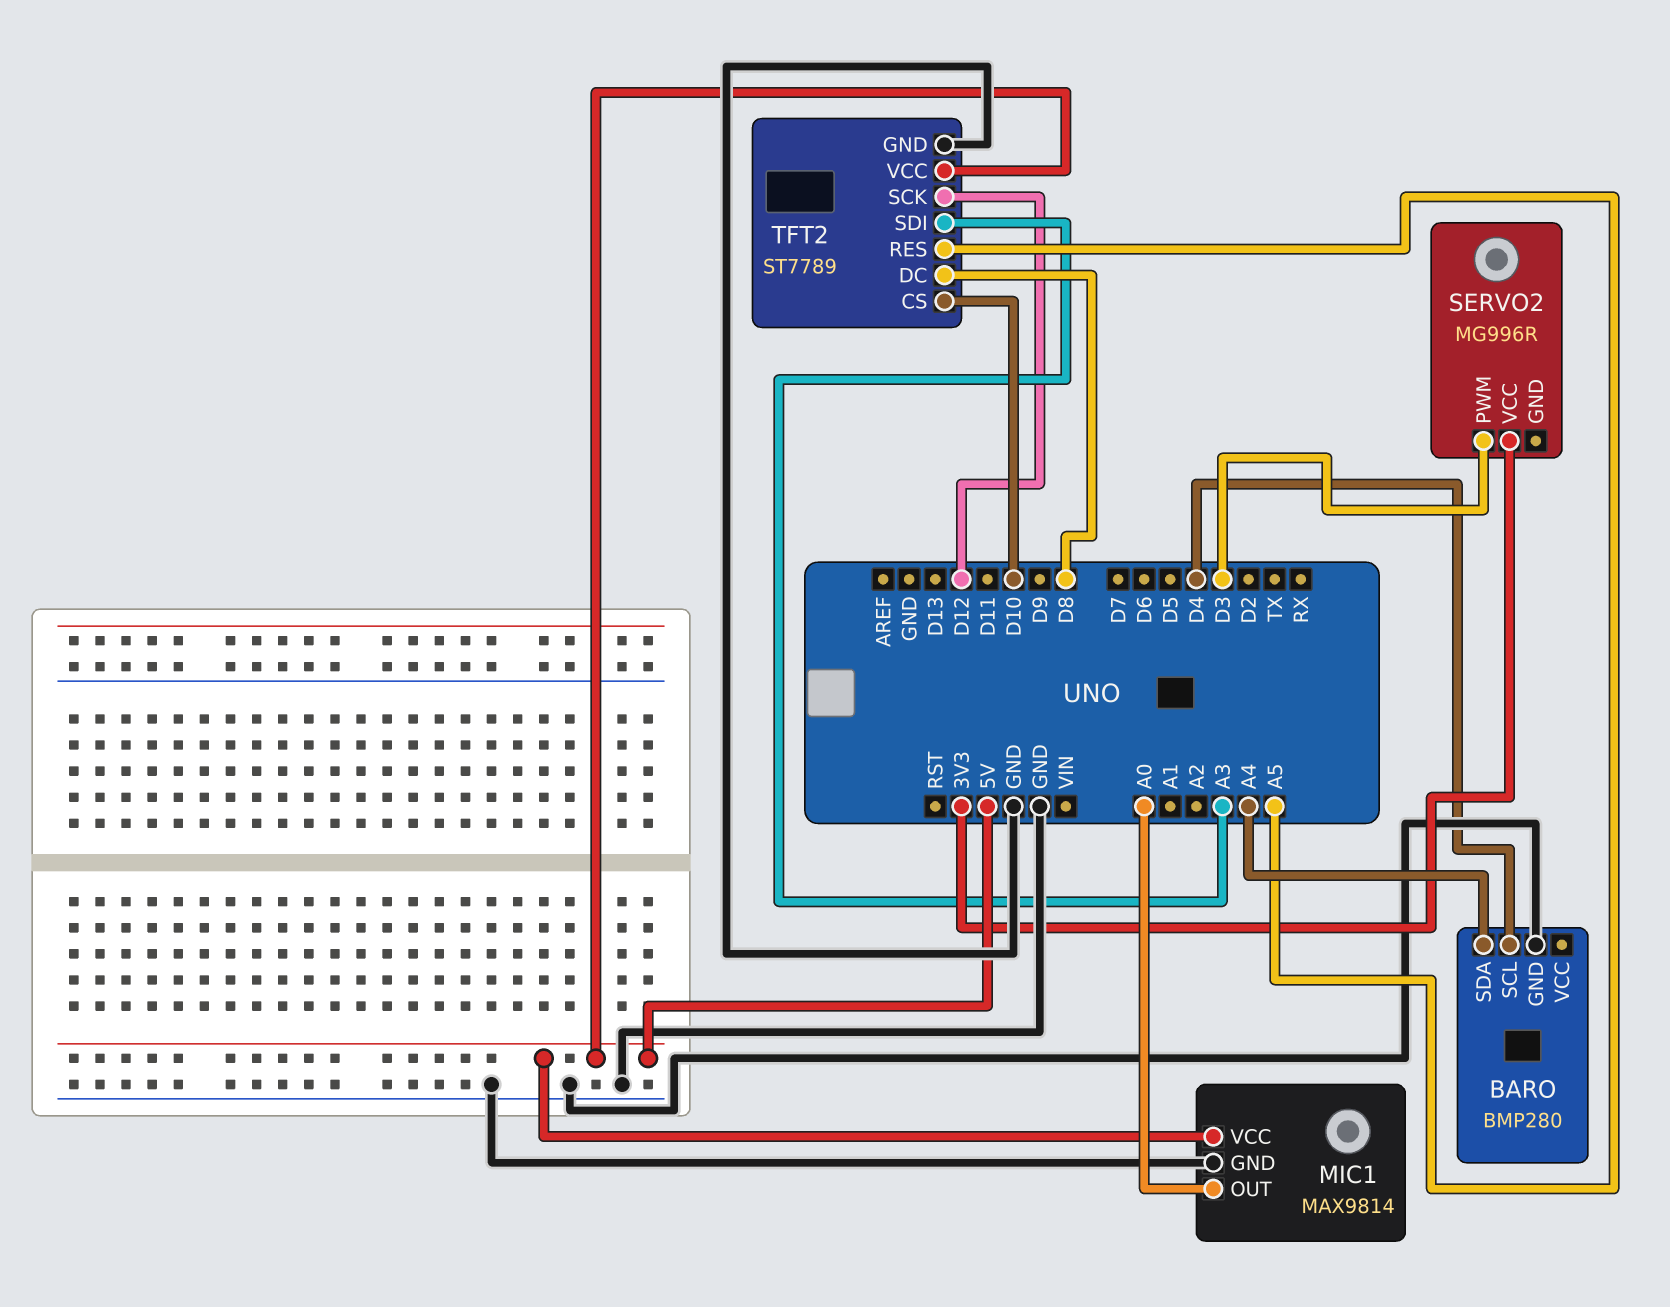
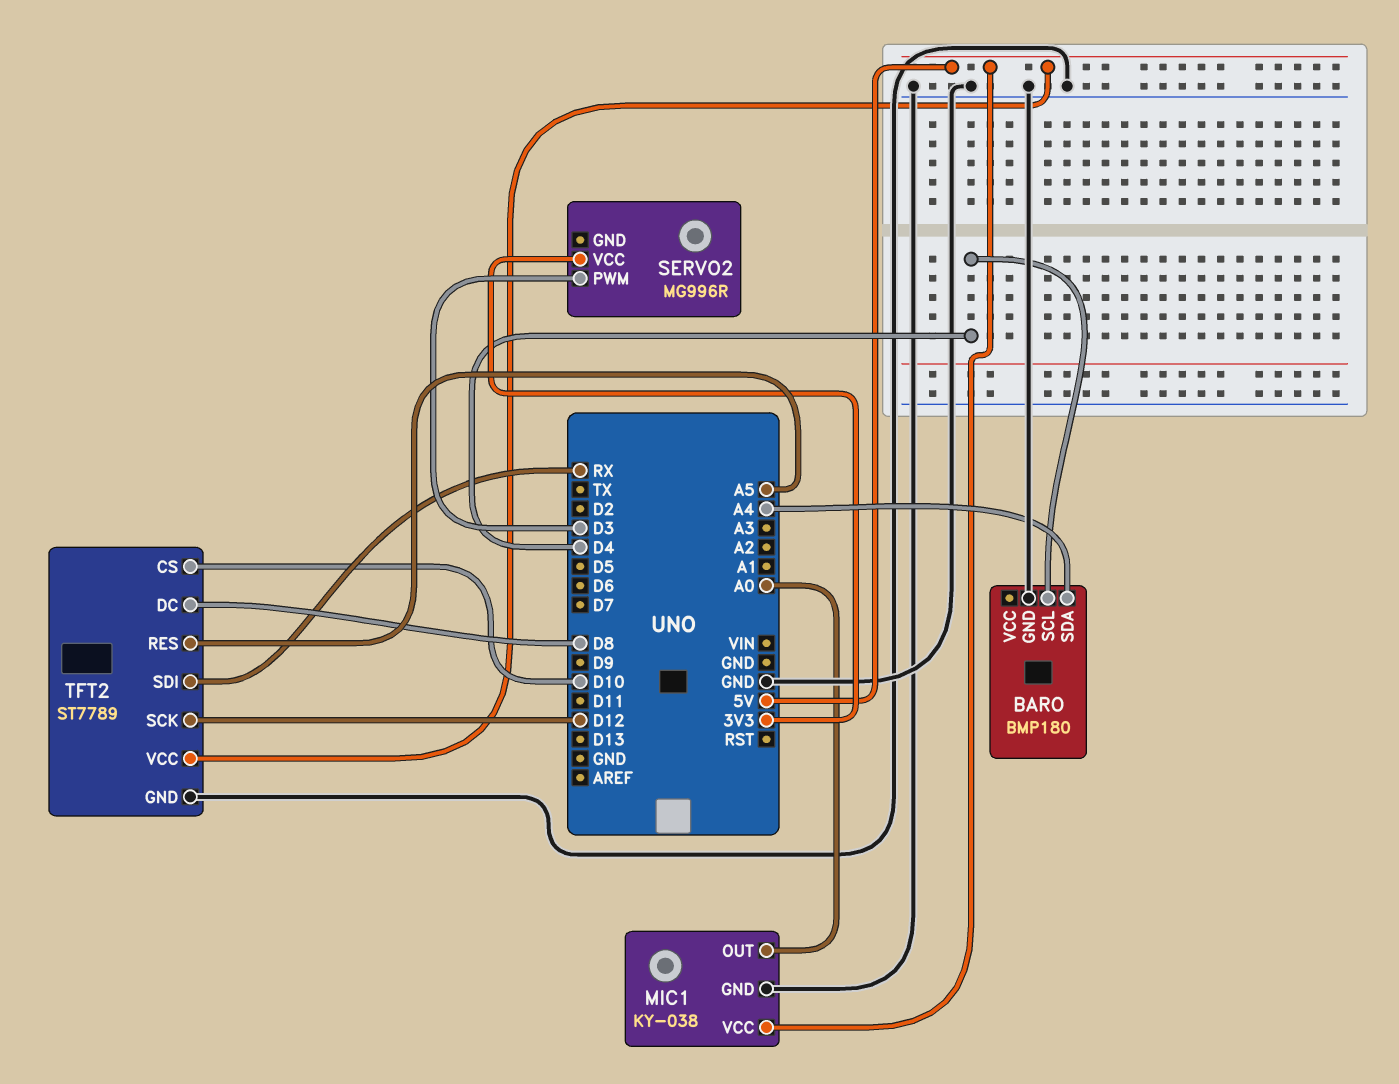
BARO: BMP280 -> BMP180
MIC1: MAX9814 -> KY-038
TFT2 pin SDI: A3 -> RX

